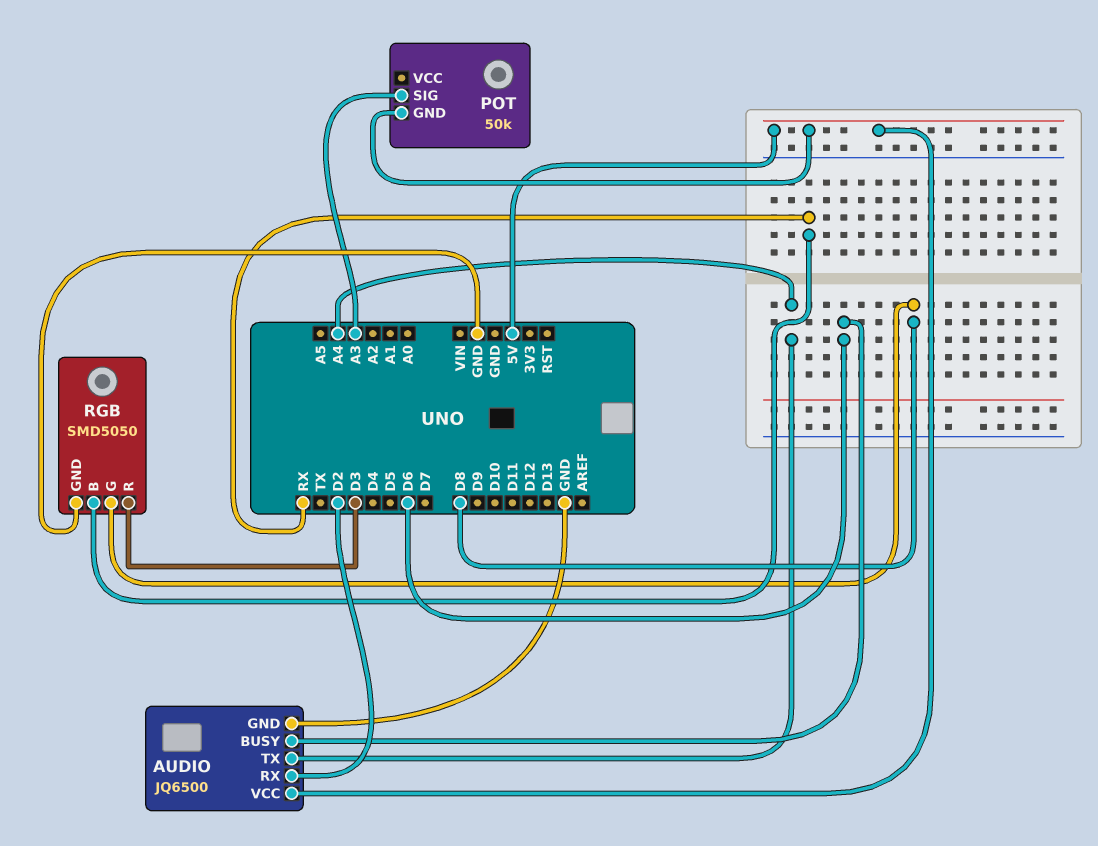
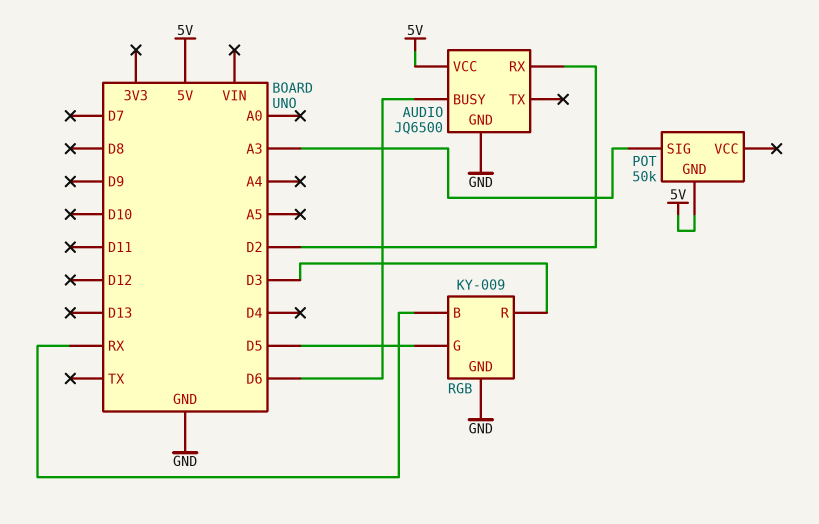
AUDIO pin TX: A4 -> none
RGB: SMD5050 -> KY-009
RGB pin G: D8 -> D5

